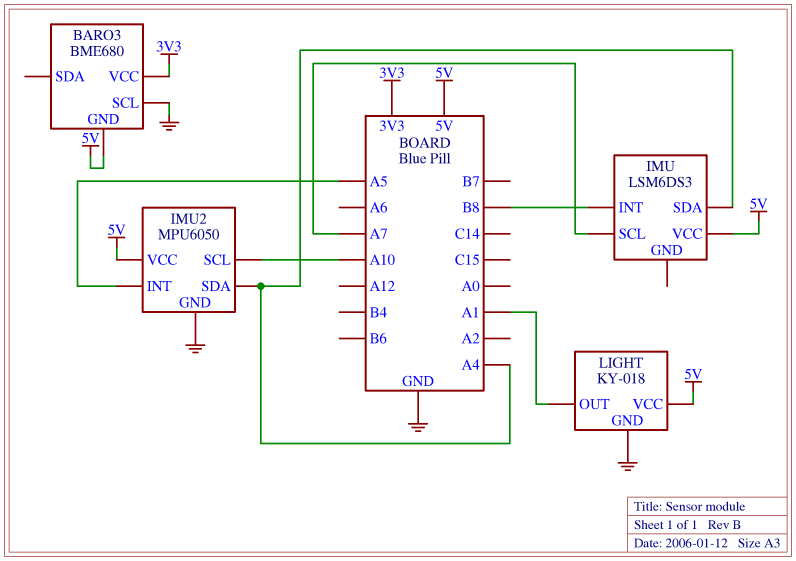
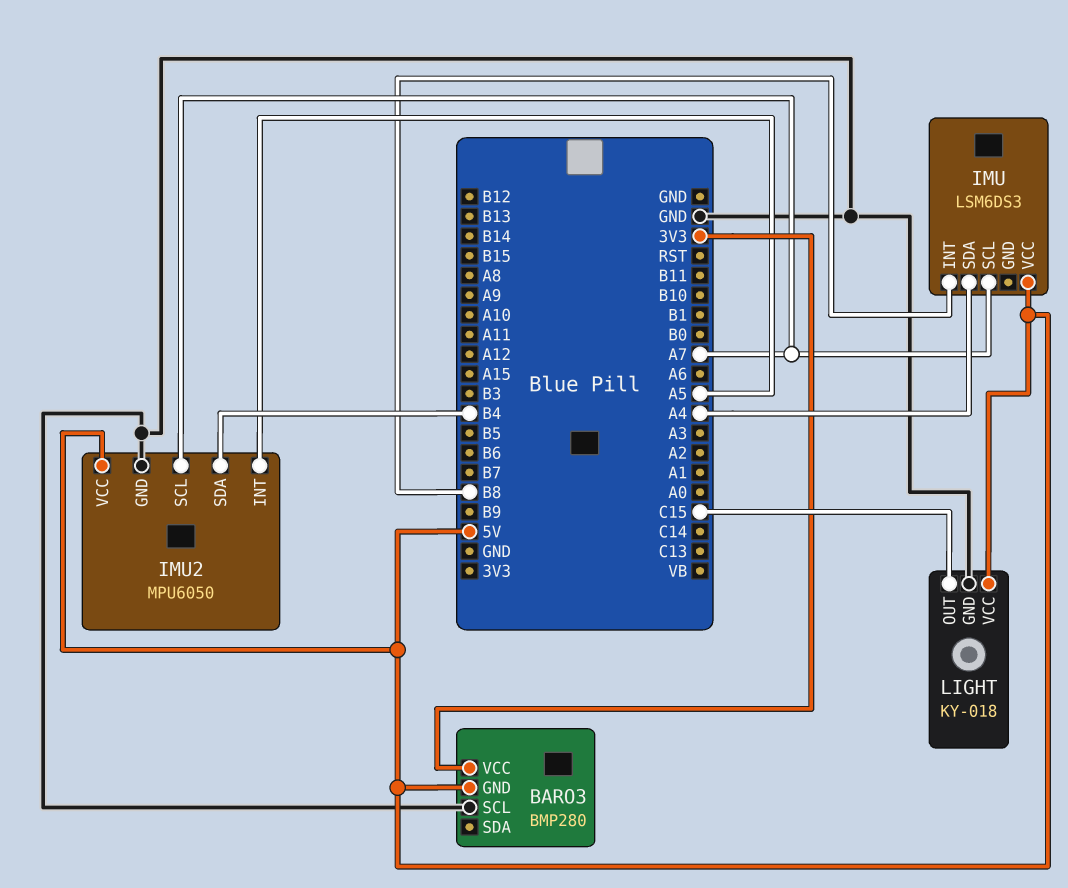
BARO3: BME680 -> BMP280
IMU2 pin SCL: A10 -> A7
IMU2 pin SDA: A4 -> B4
LIGHT pin OUT: A1 -> C15

